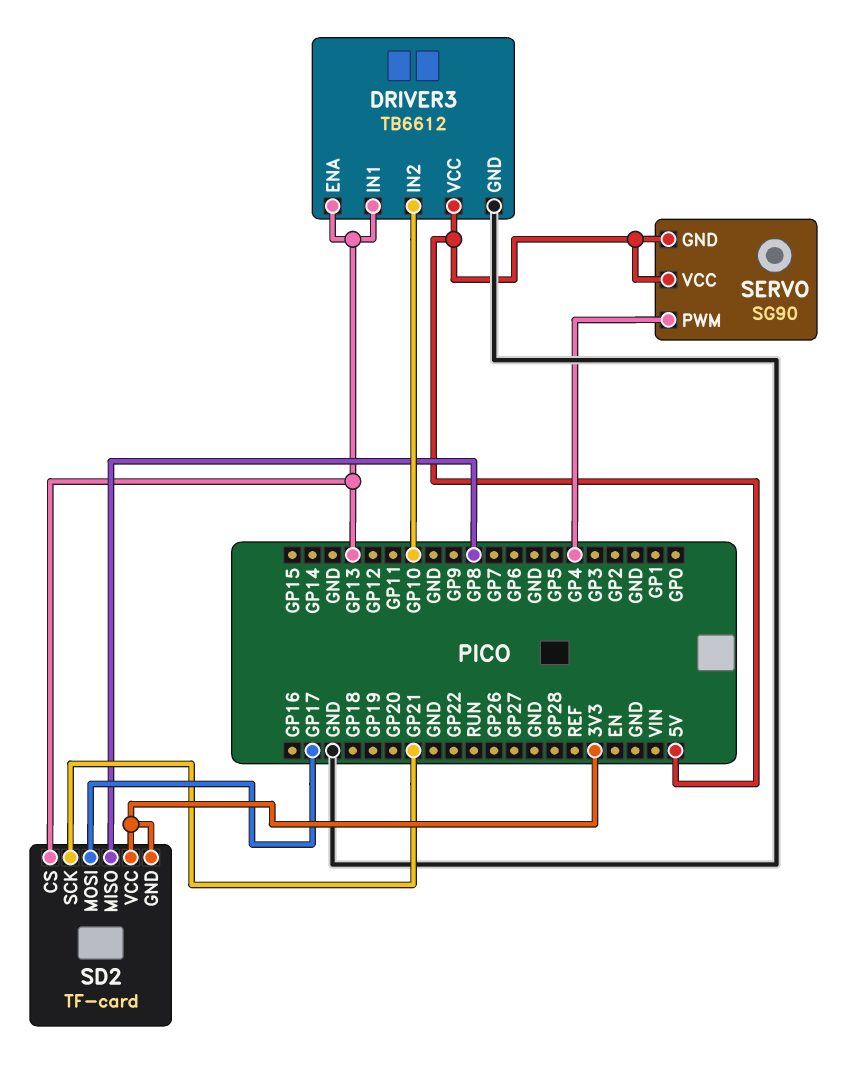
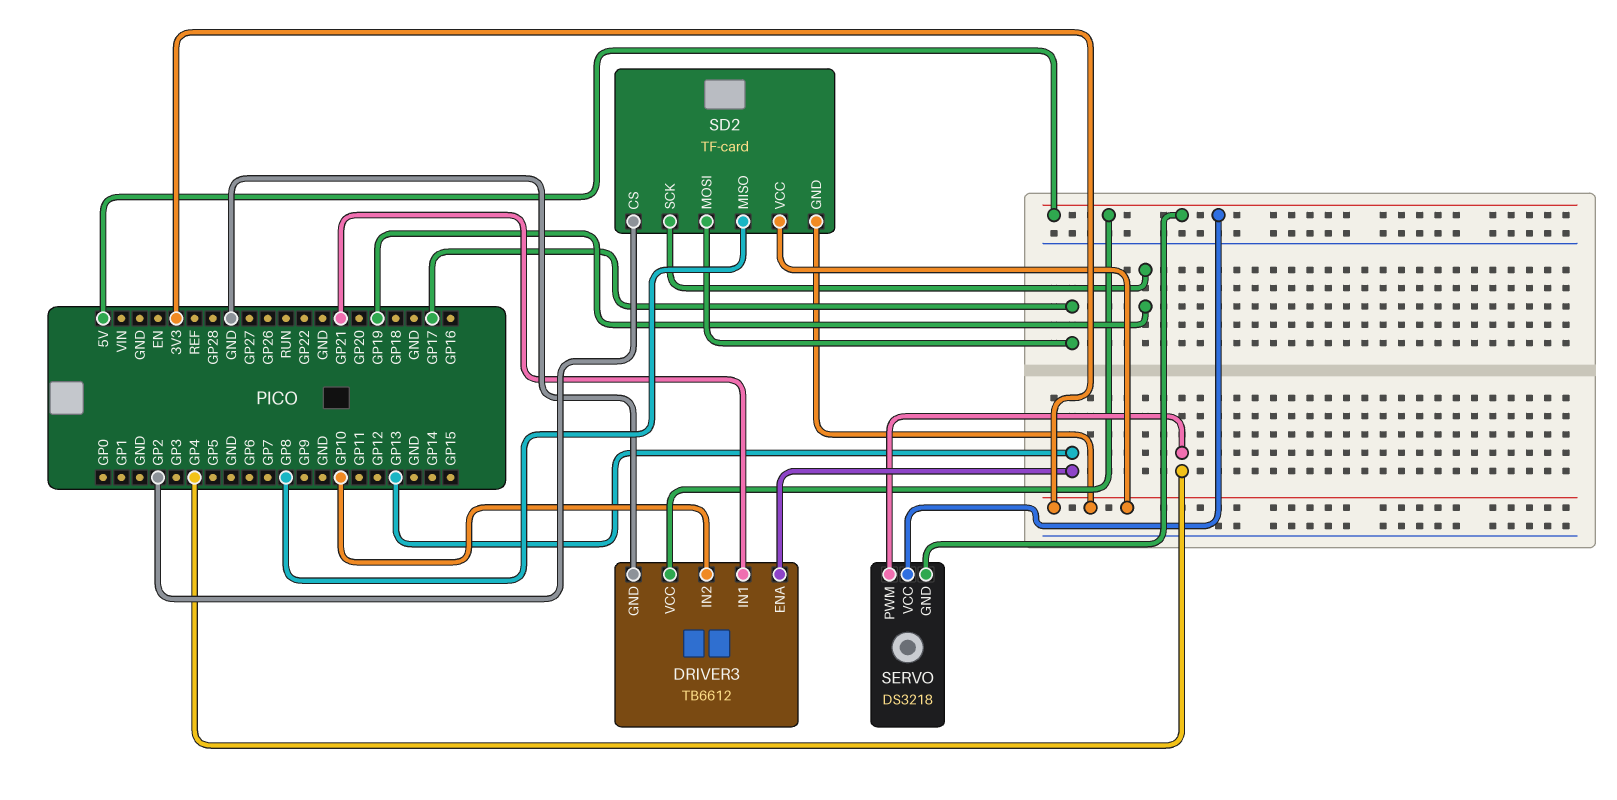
DRIVER3 pin IN1: GP13 -> GP21
SD2 pin CS: GP13 -> GP2
SD2 pin SCK: GP21 -> GP19
SERVO: SG90 -> DS3218

